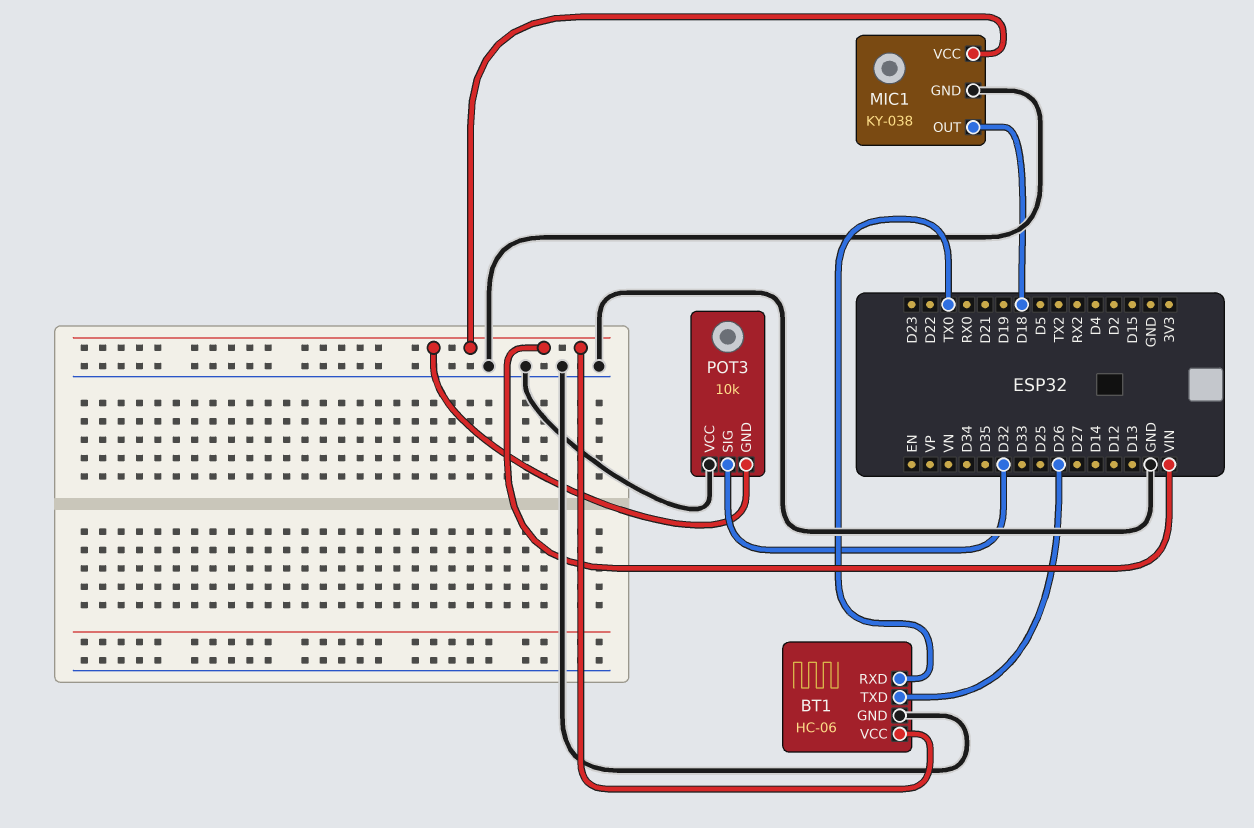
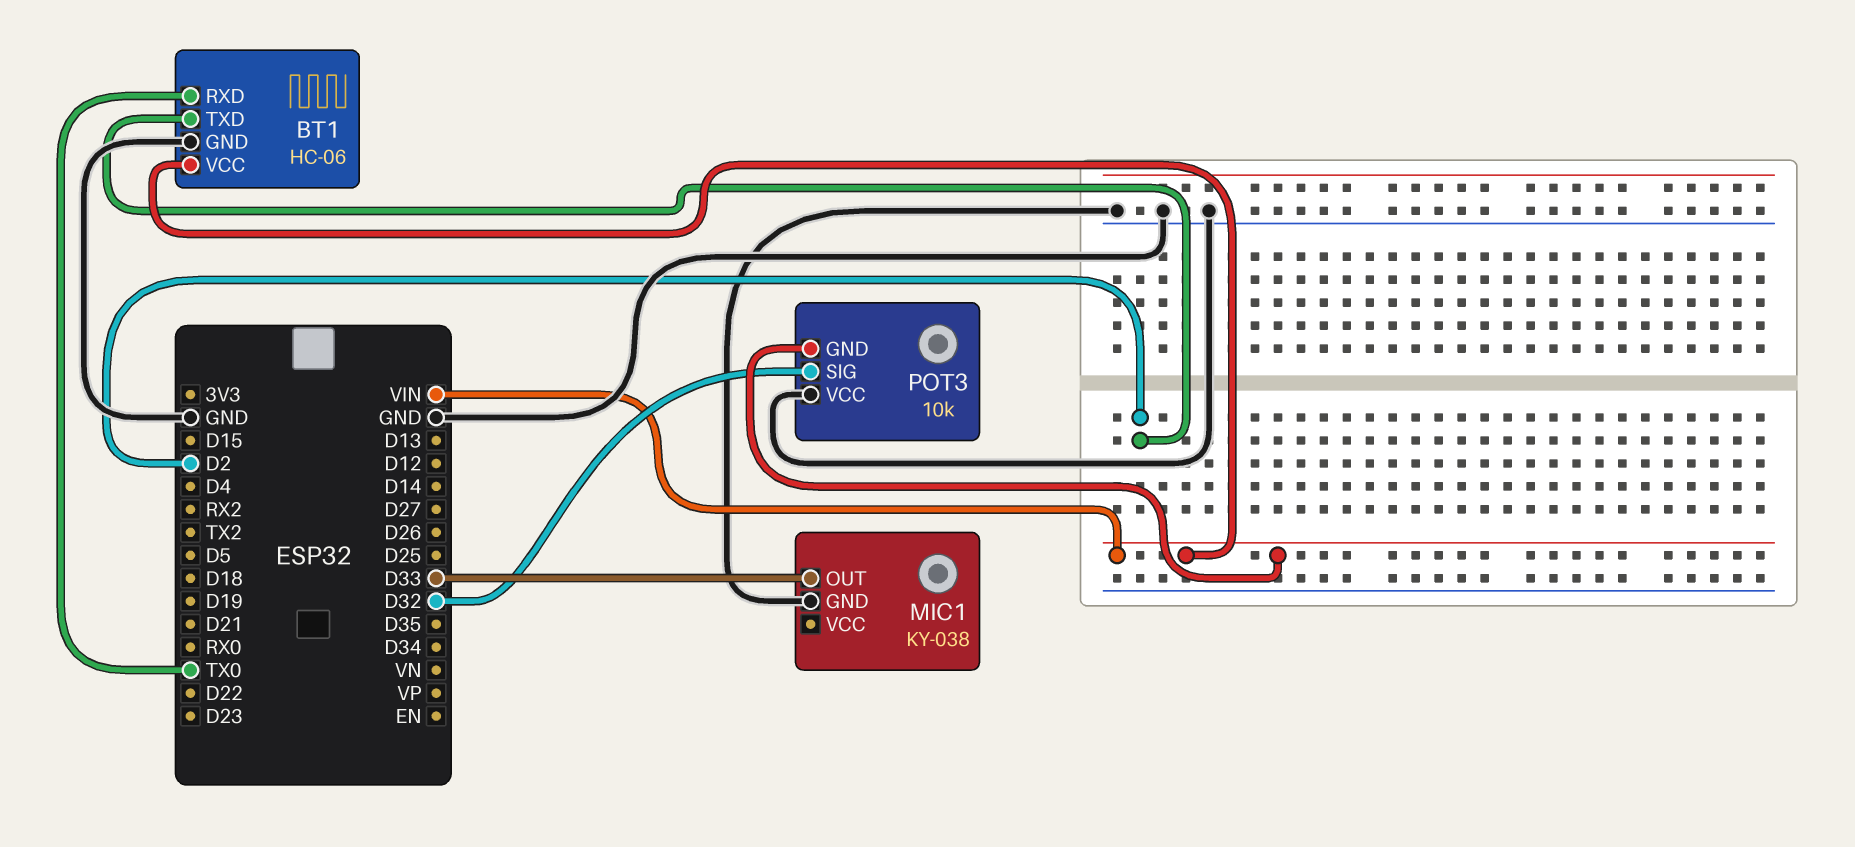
BT1 pin TXD: D26 -> D2
MIC1 pin OUT: D18 -> D33
MIC1 pin VCC: VIN -> none

